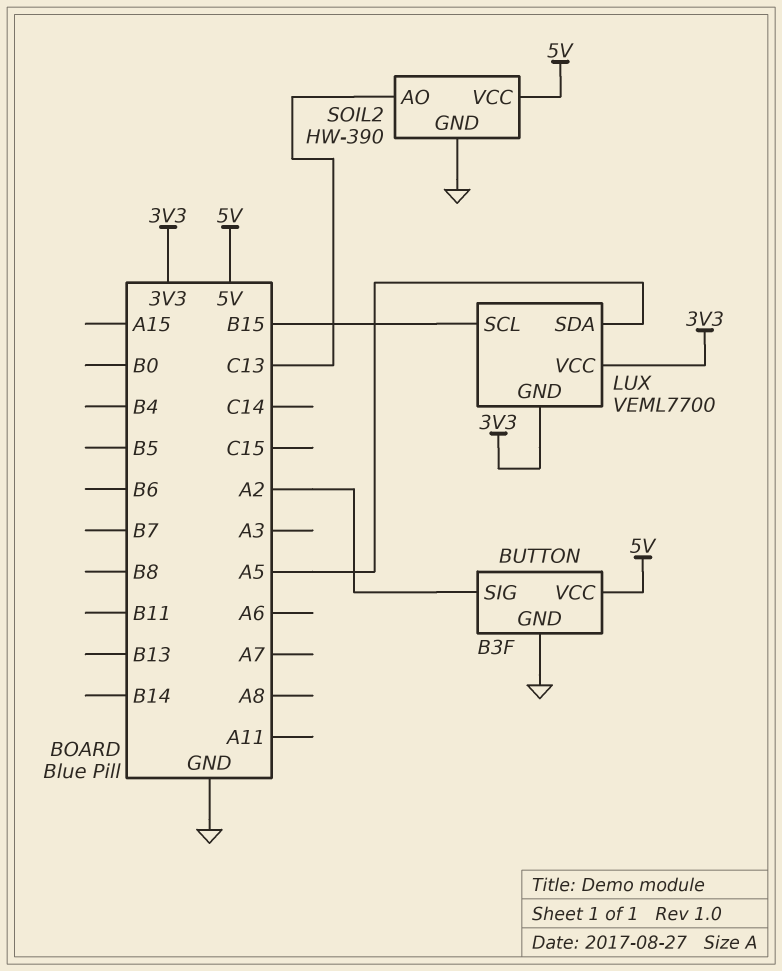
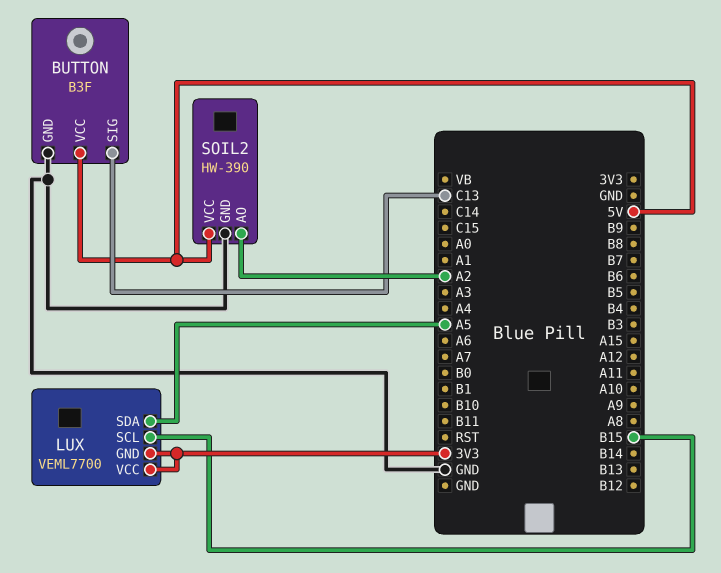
BUTTON pin SIG: A2 -> C13
SOIL2 pin AO: C13 -> A2

